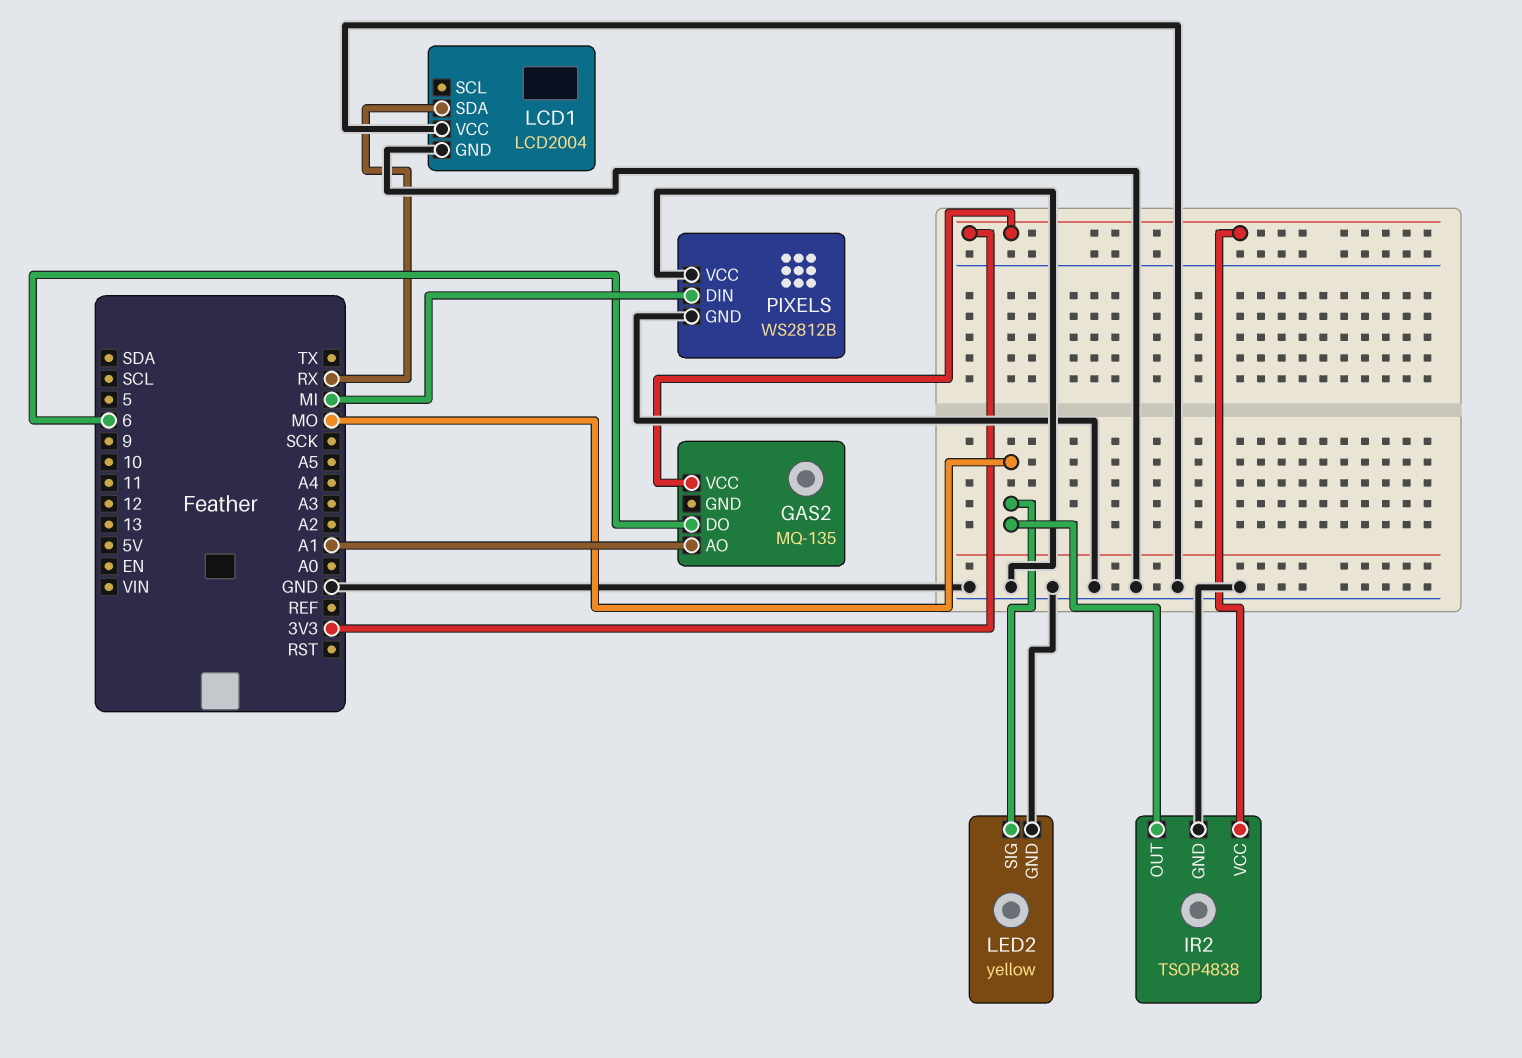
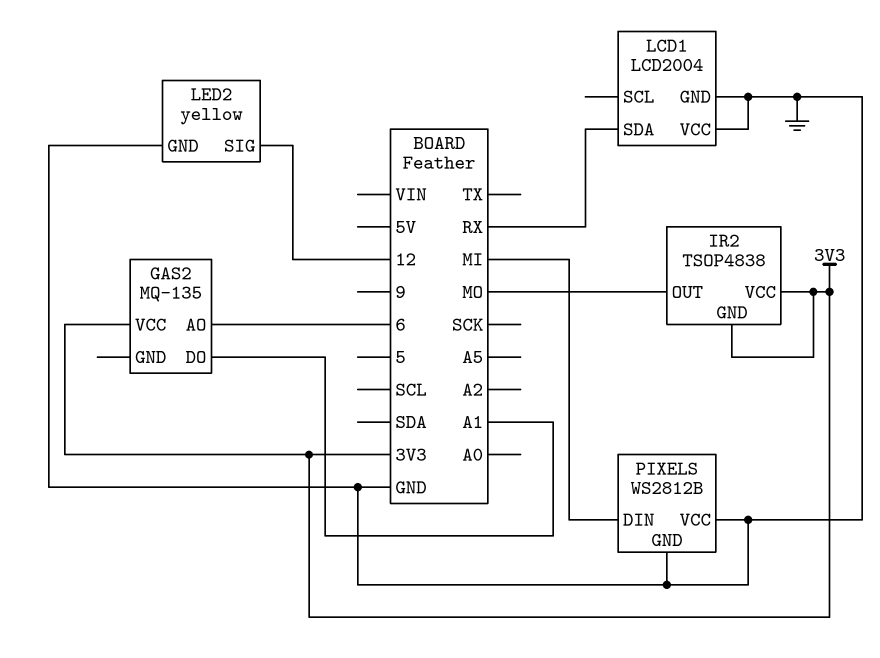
GAS2 pin AO: A1 -> 6
GAS2 pin DO: 6 -> A1
IR2 pin GND: GND -> 3V3
LED2 pin SIG: MO -> 12

